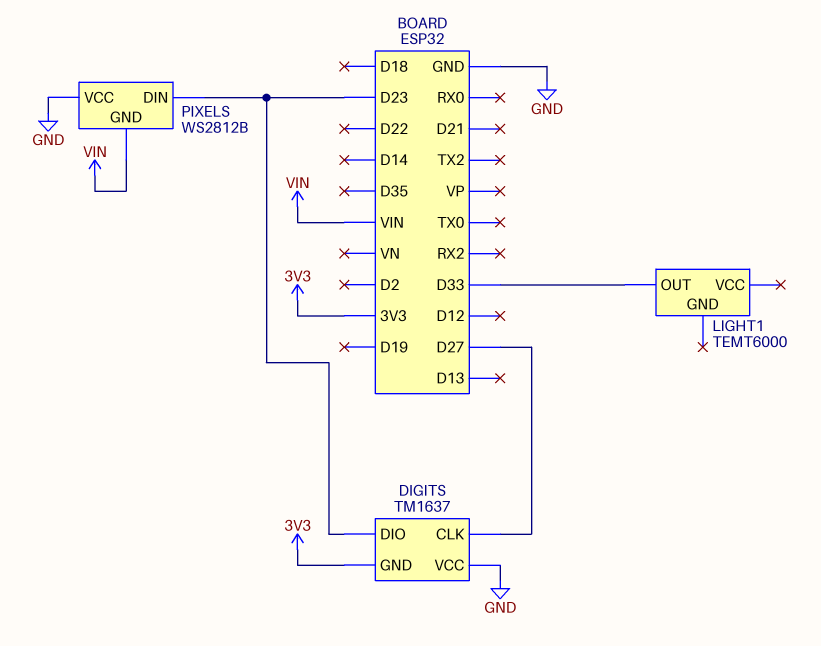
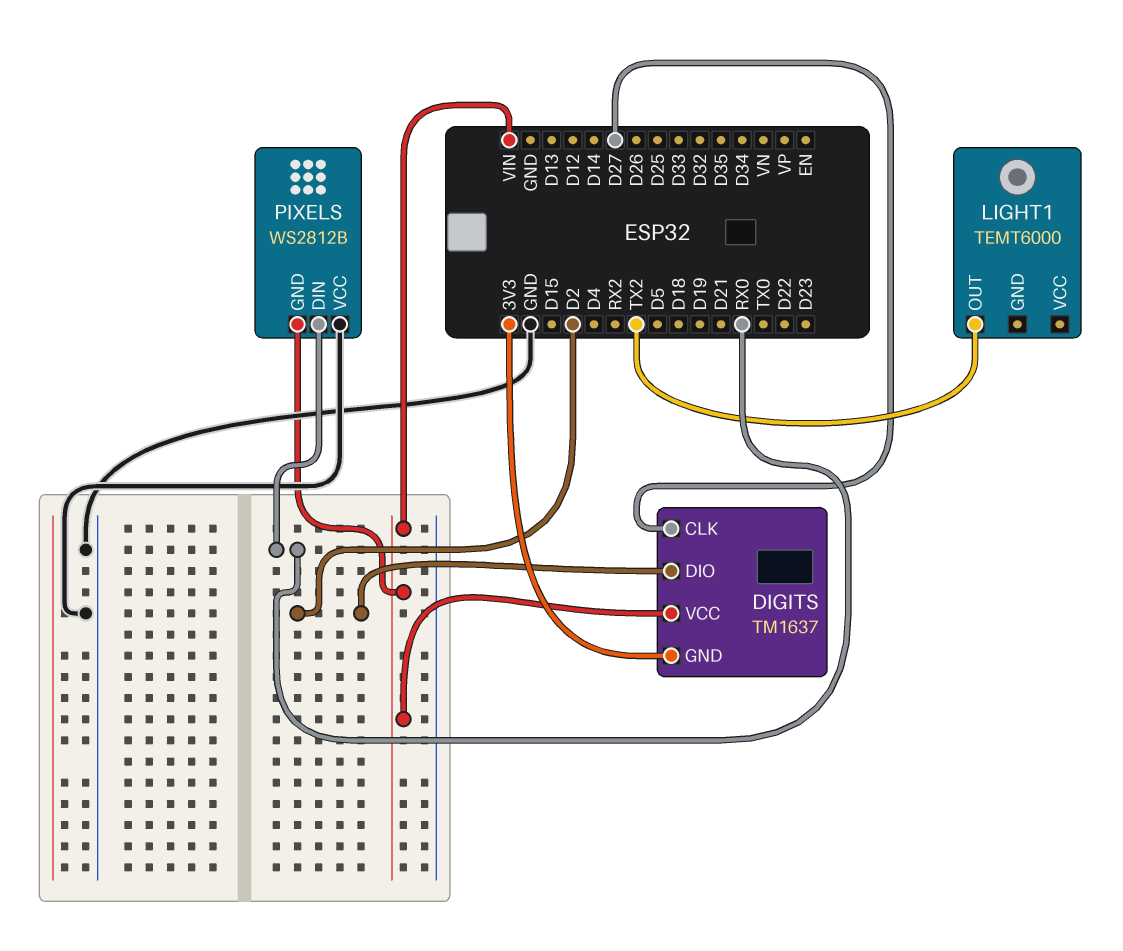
DIGITS pin DIO: D23 -> D2
DIGITS pin VCC: GND -> VIN
LIGHT1 pin OUT: D33 -> TX2
PIXELS pin DIN: D23 -> RX0

